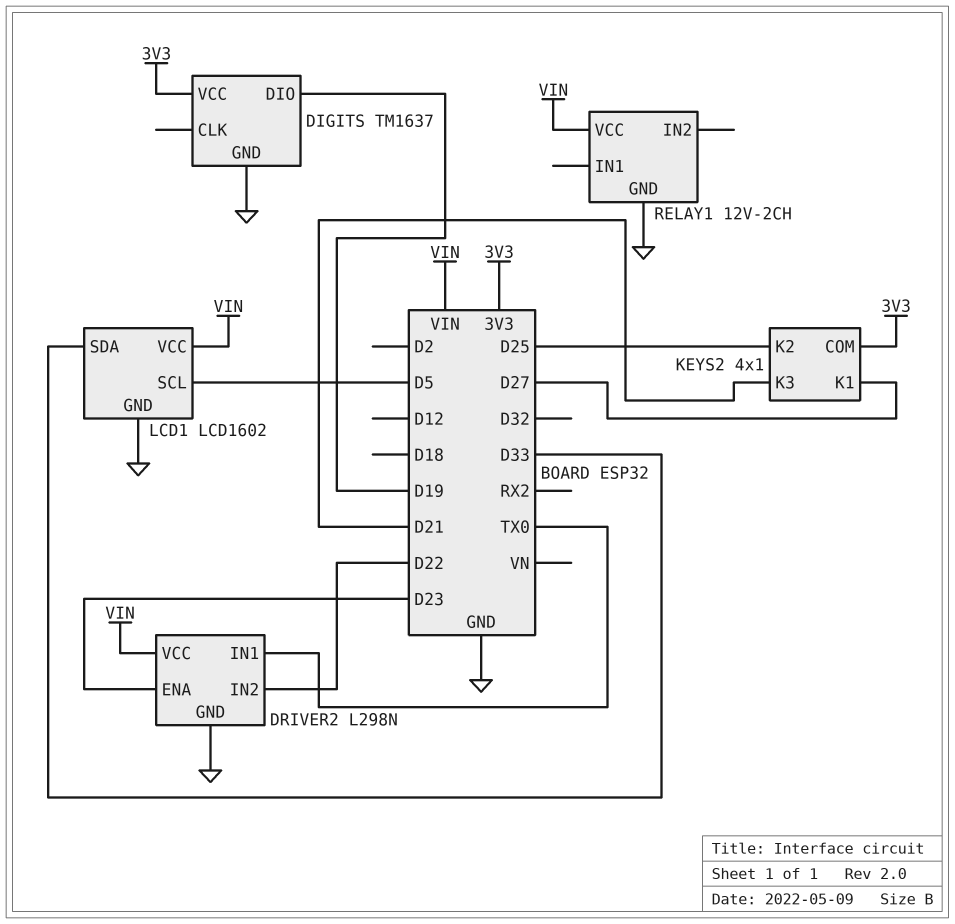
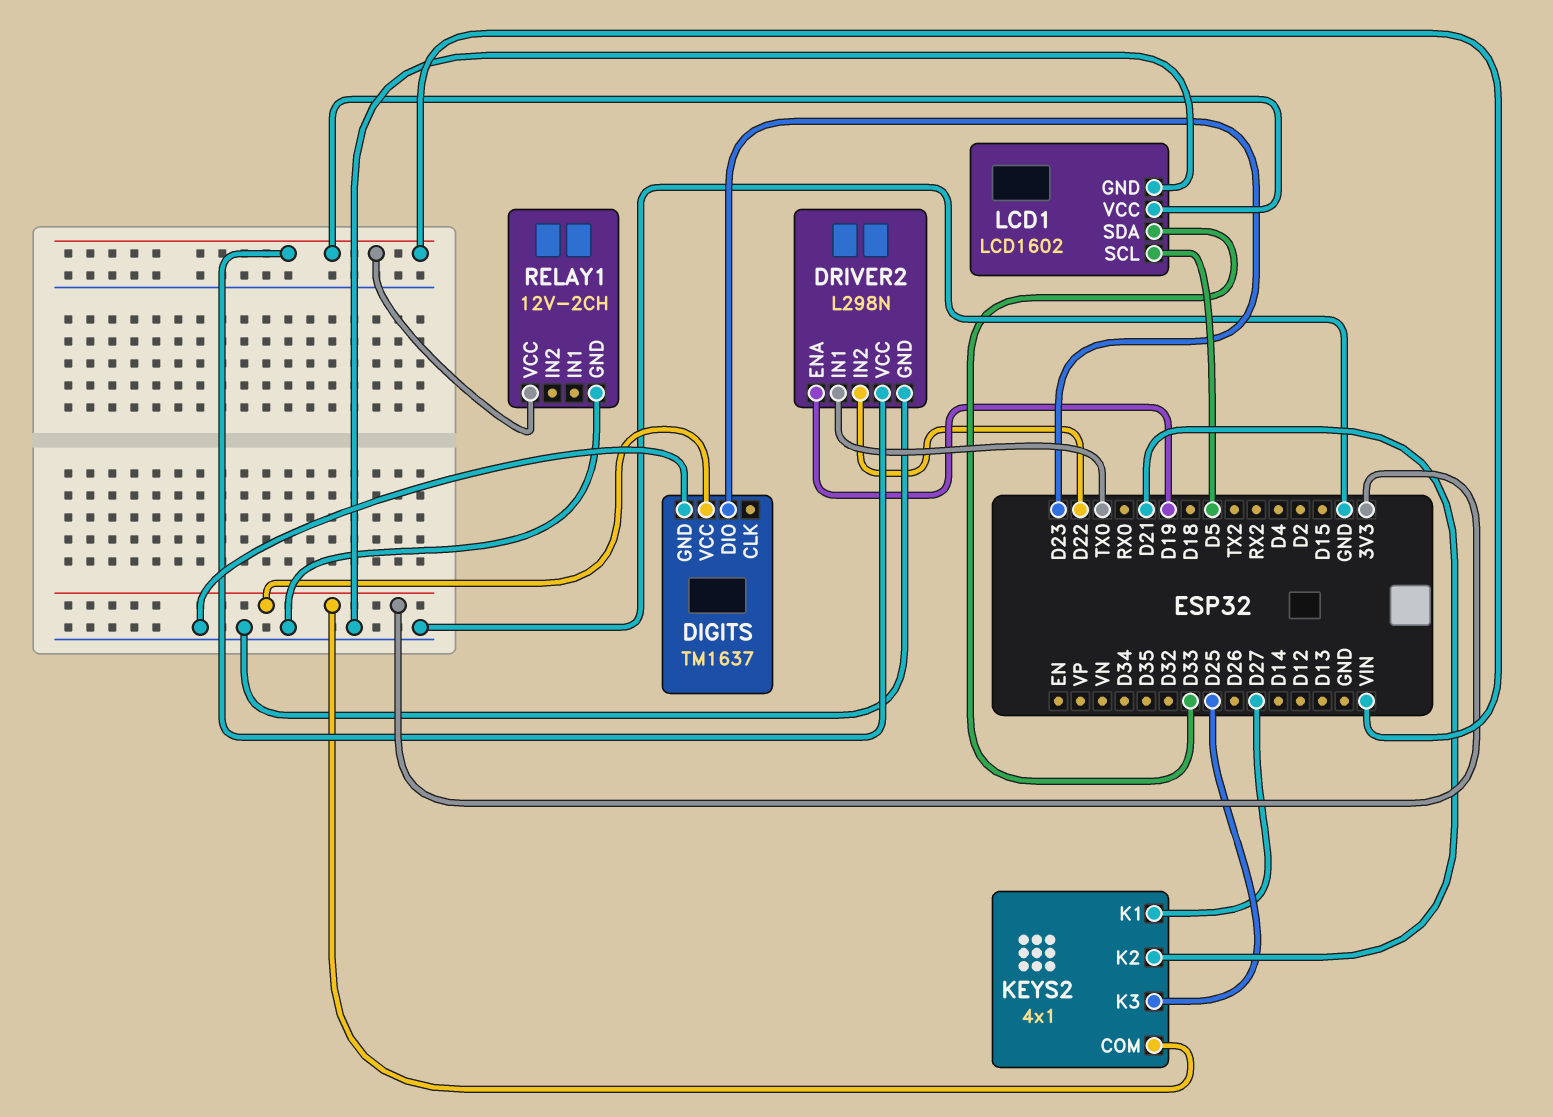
DIGITS pin DIO: D19 -> D23
DRIVER2 pin ENA: D23 -> D19
KEYS2 pin K2: D25 -> D21
KEYS2 pin K3: D21 -> D25

